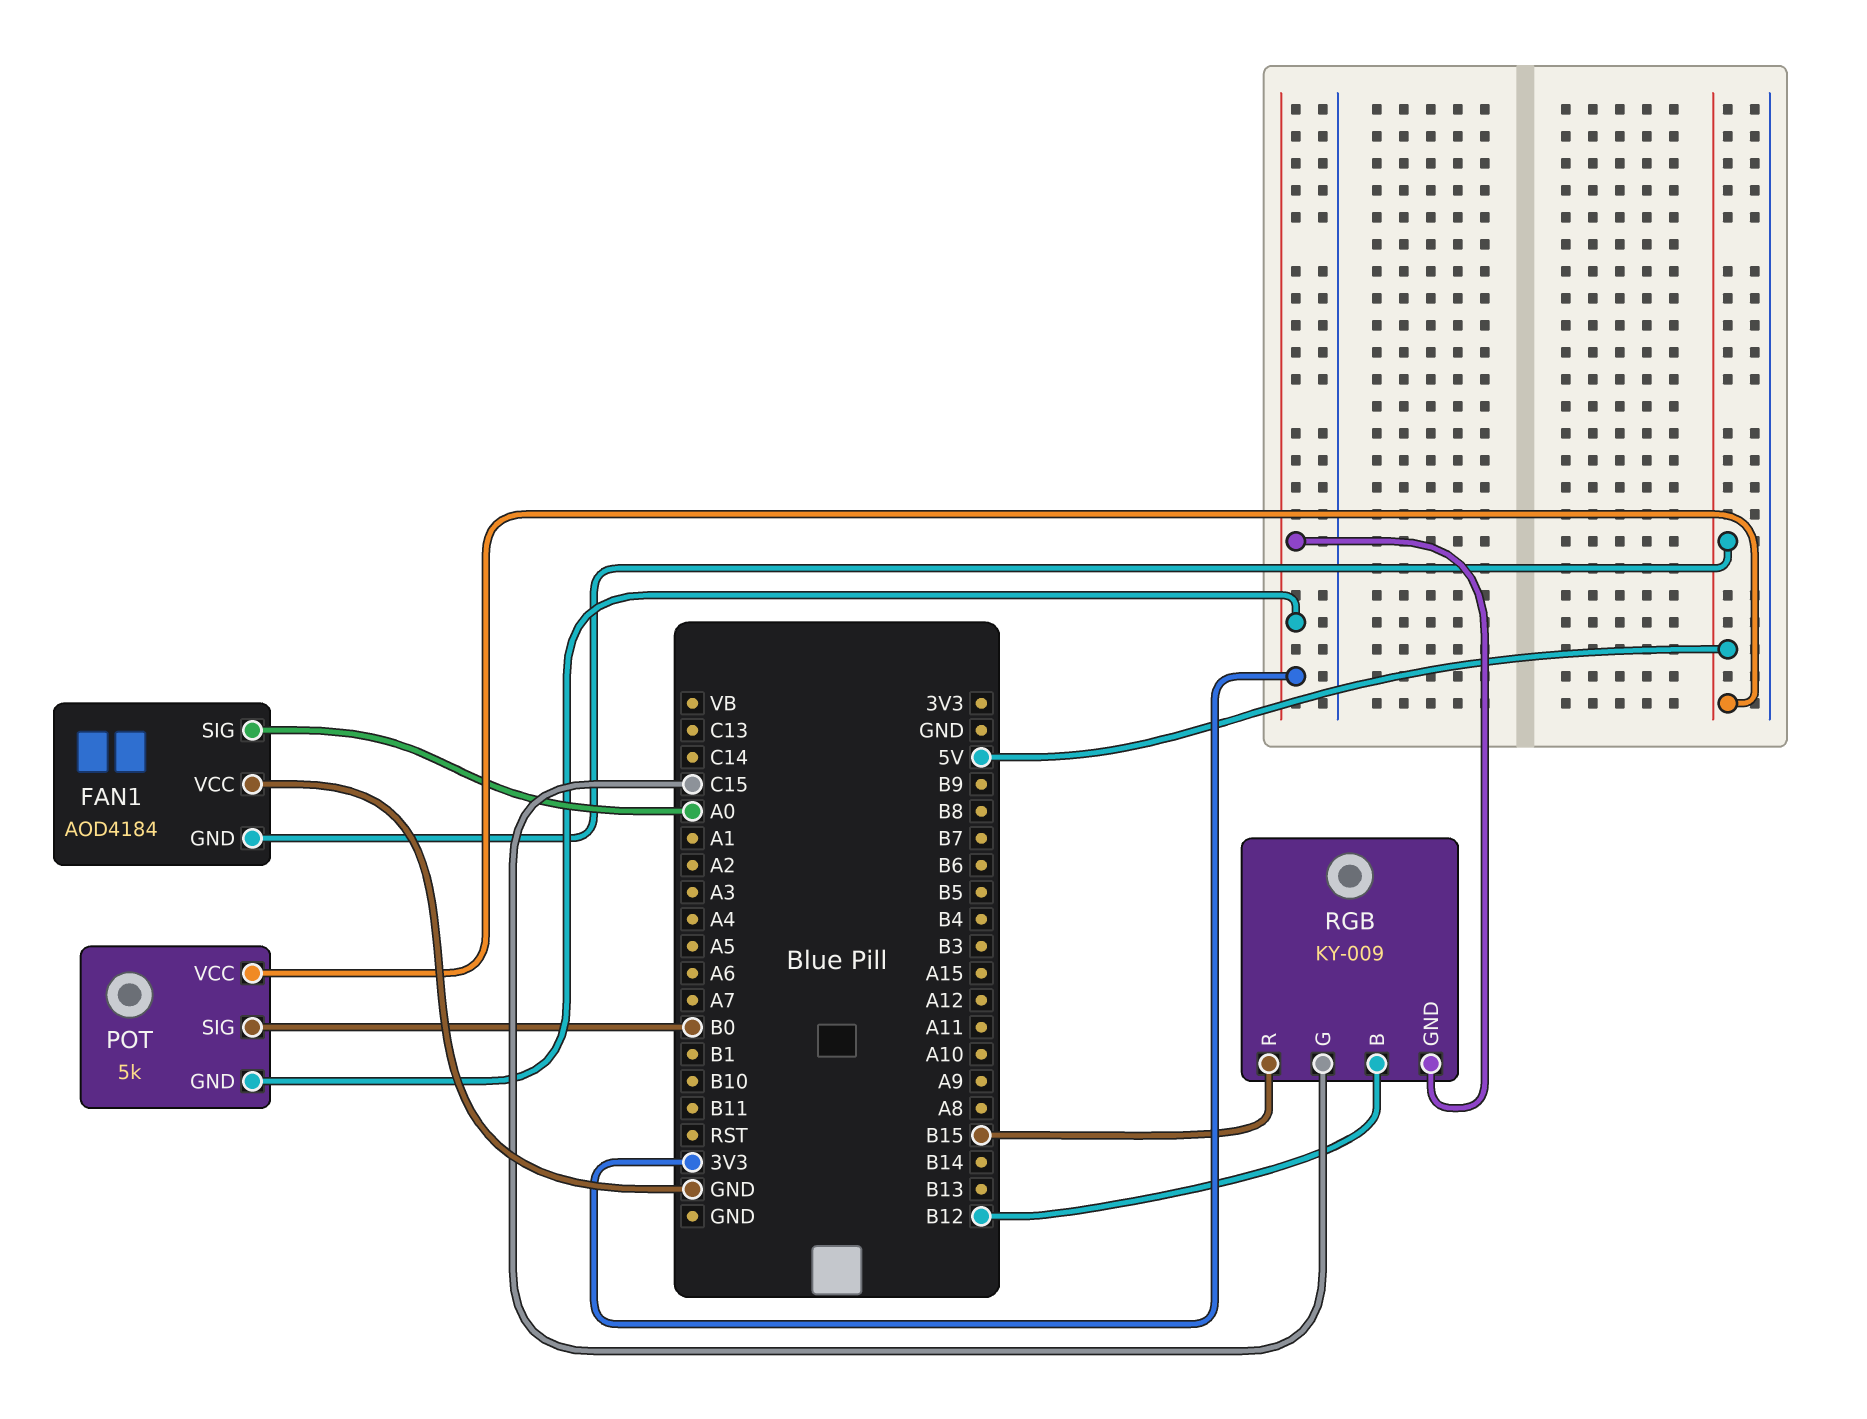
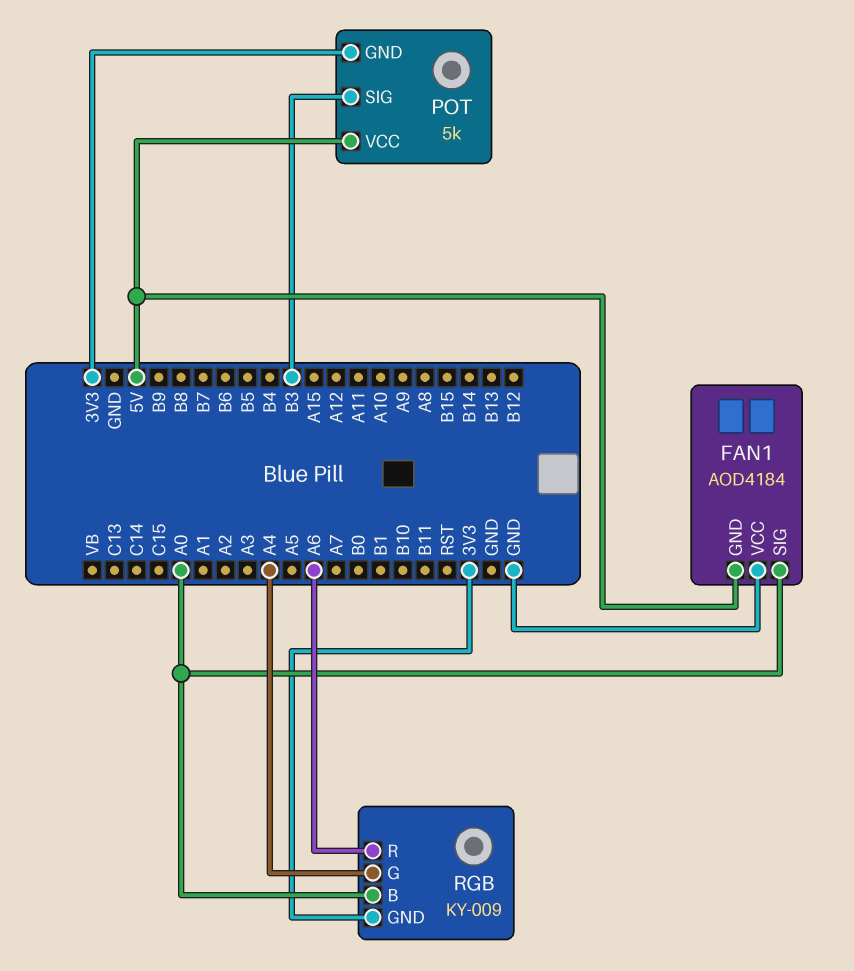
POT pin SIG: B0 -> B3
RGB pin B: B12 -> A0
RGB pin G: C15 -> A4
RGB pin R: B15 -> A6

